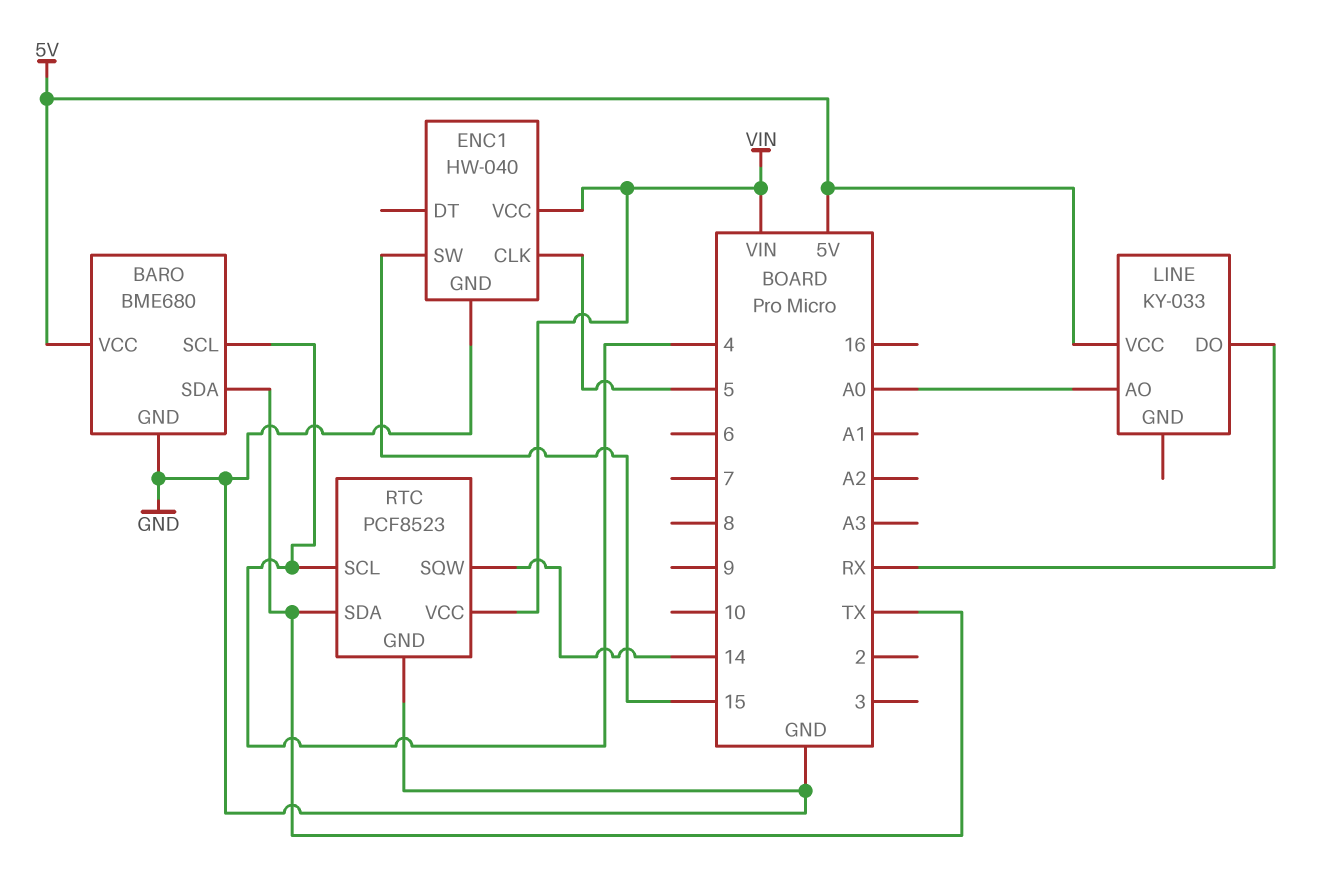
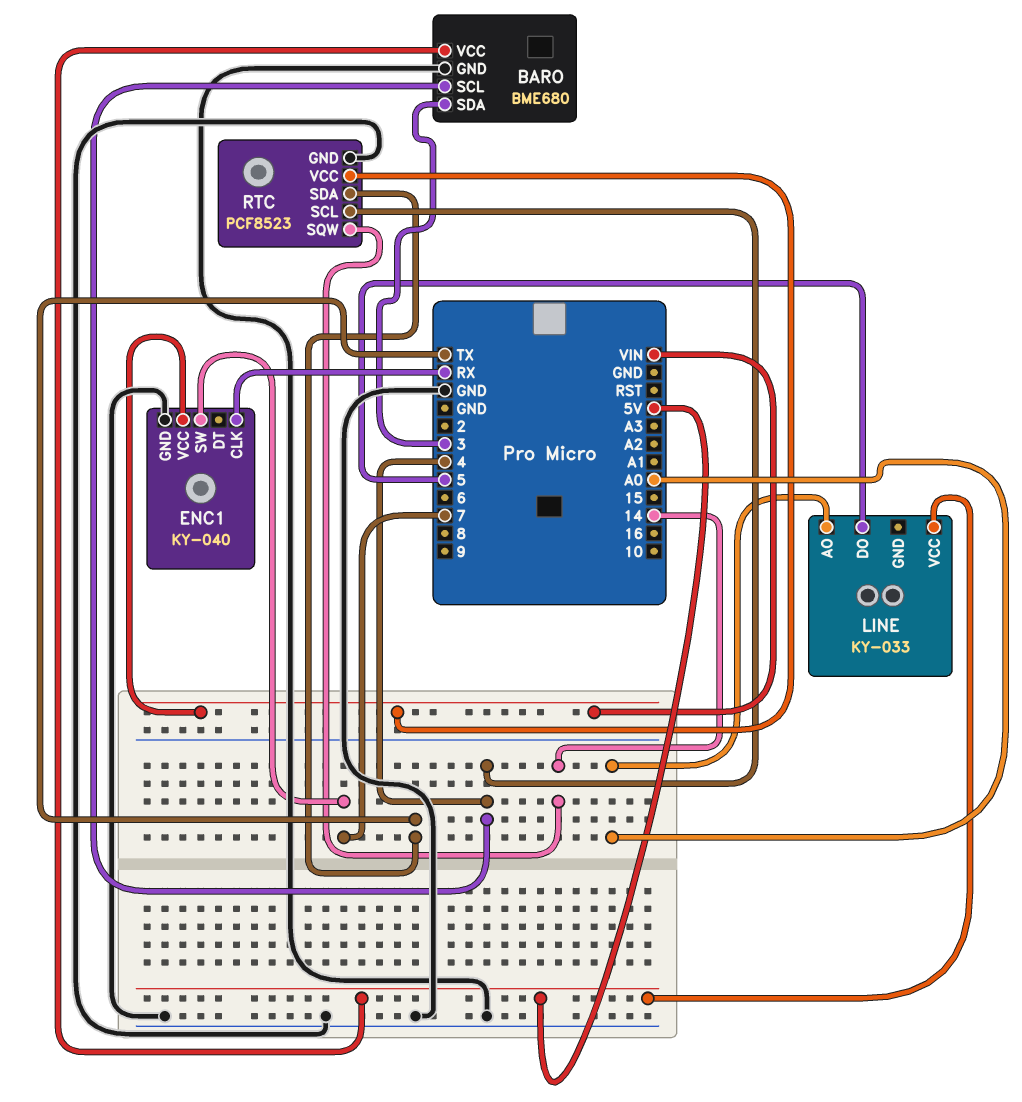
BARO pin SDA: TX -> 3
ENC1: HW-040 -> KY-040
ENC1 pin CLK: 5 -> RX
ENC1 pin SW: 15 -> 7
LINE pin DO: RX -> 5

